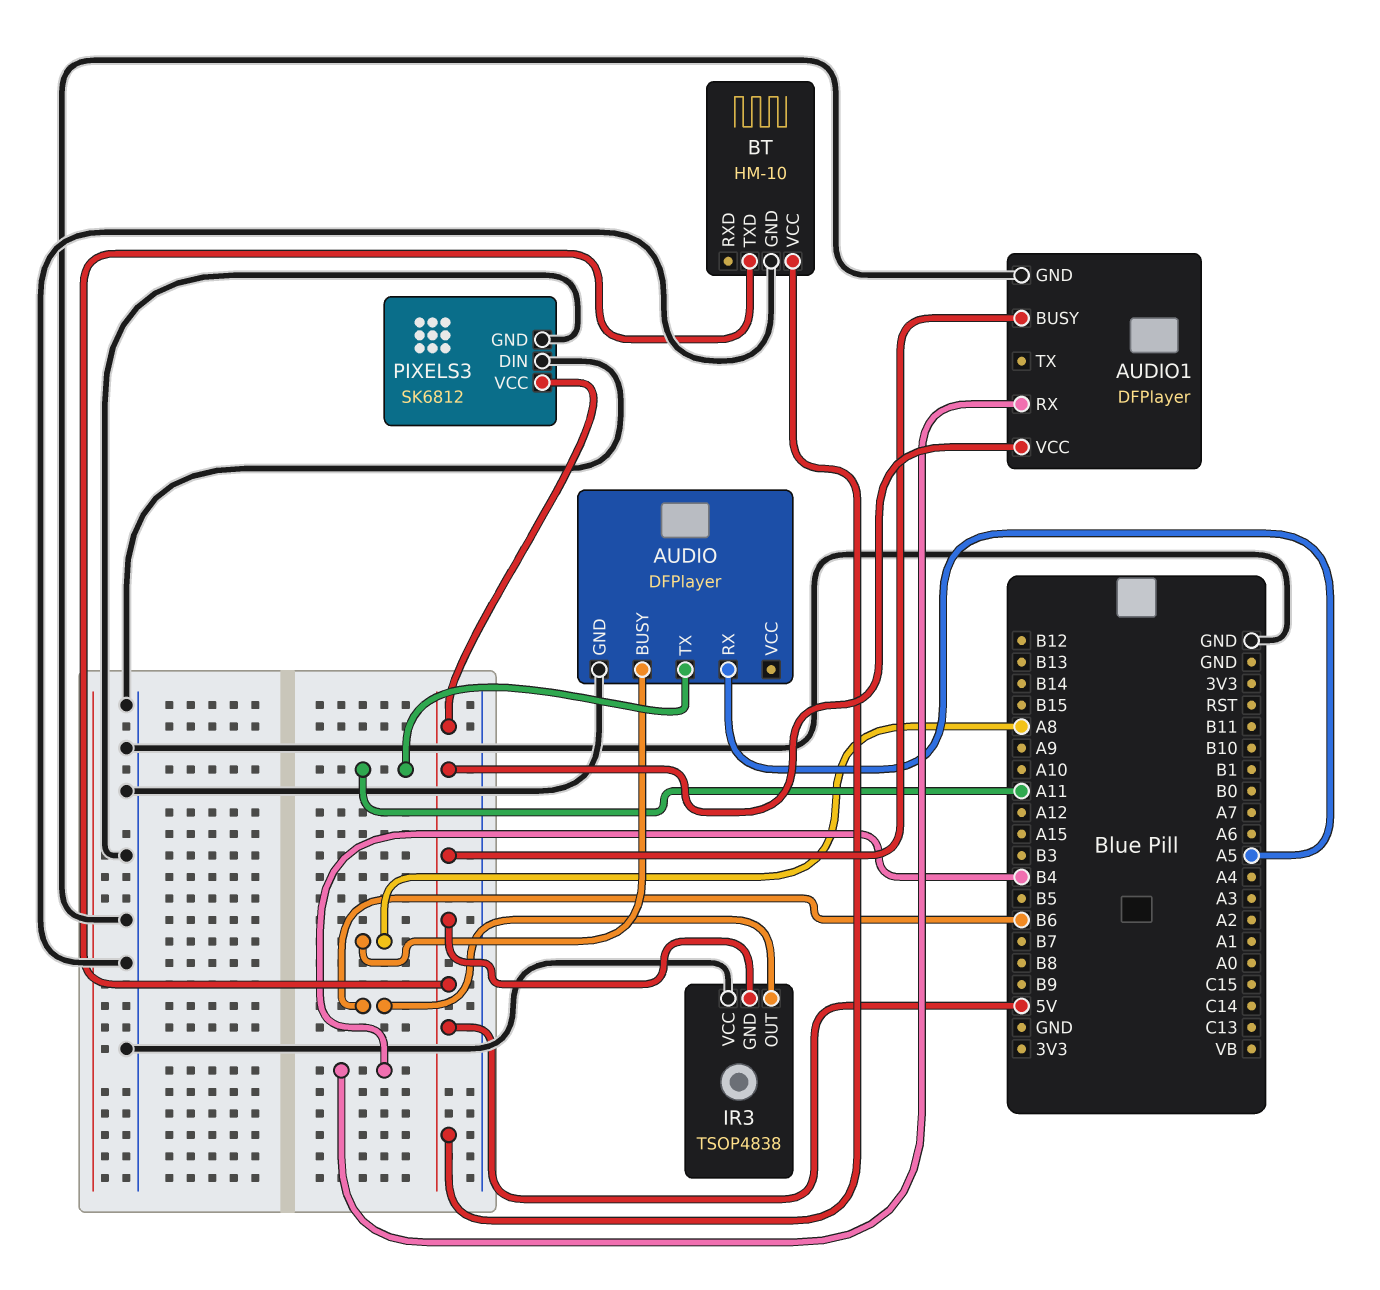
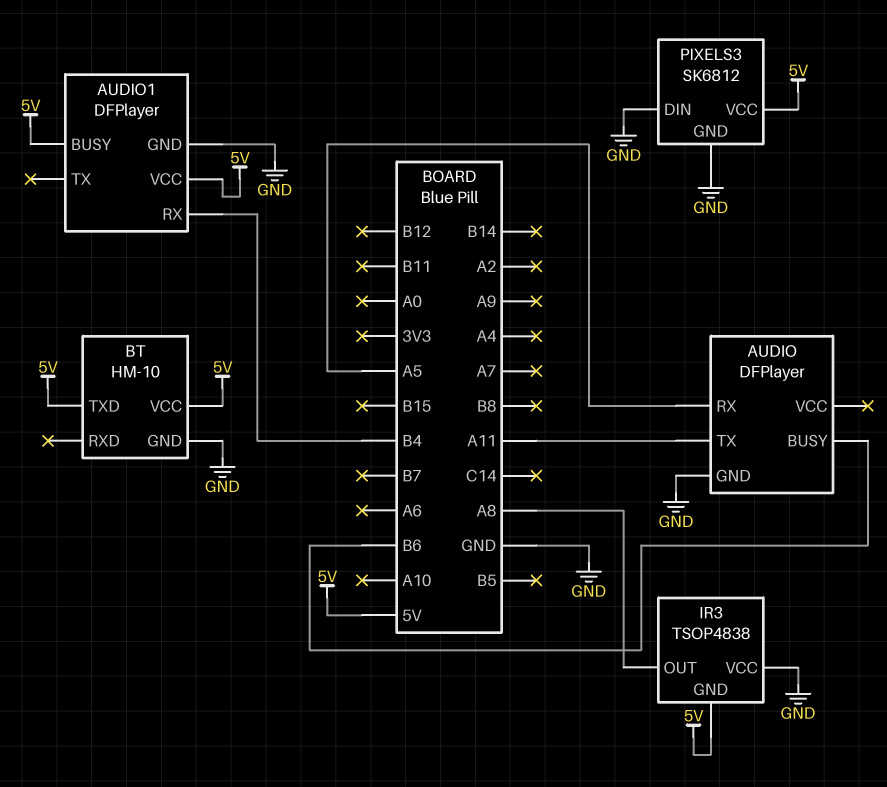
AUDIO pin BUSY: A8 -> B6
IR3 pin OUT: B6 -> A8

